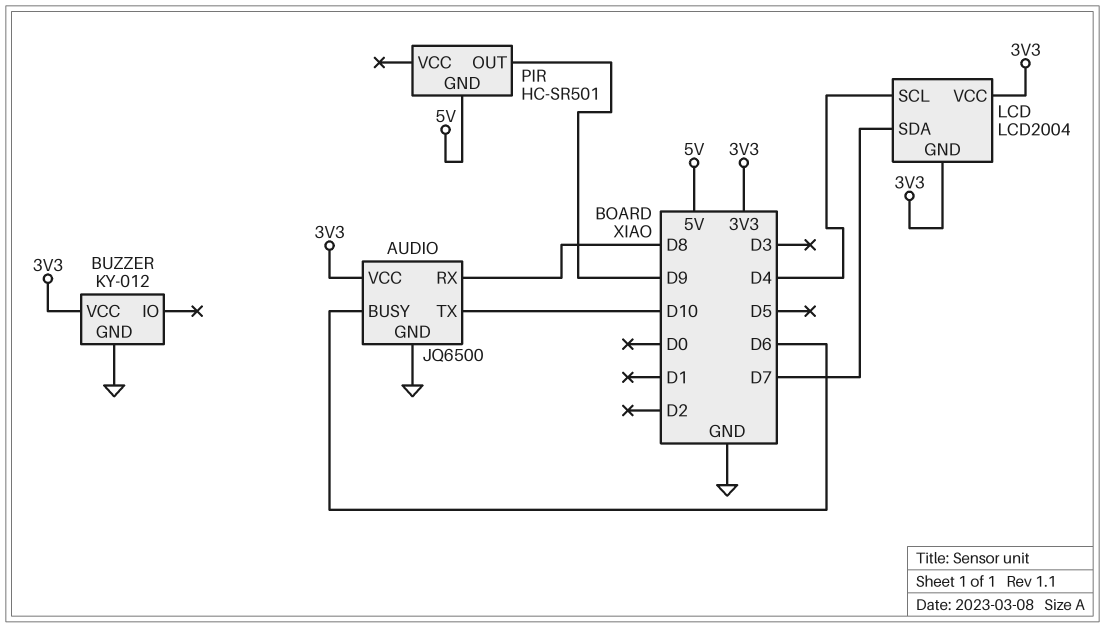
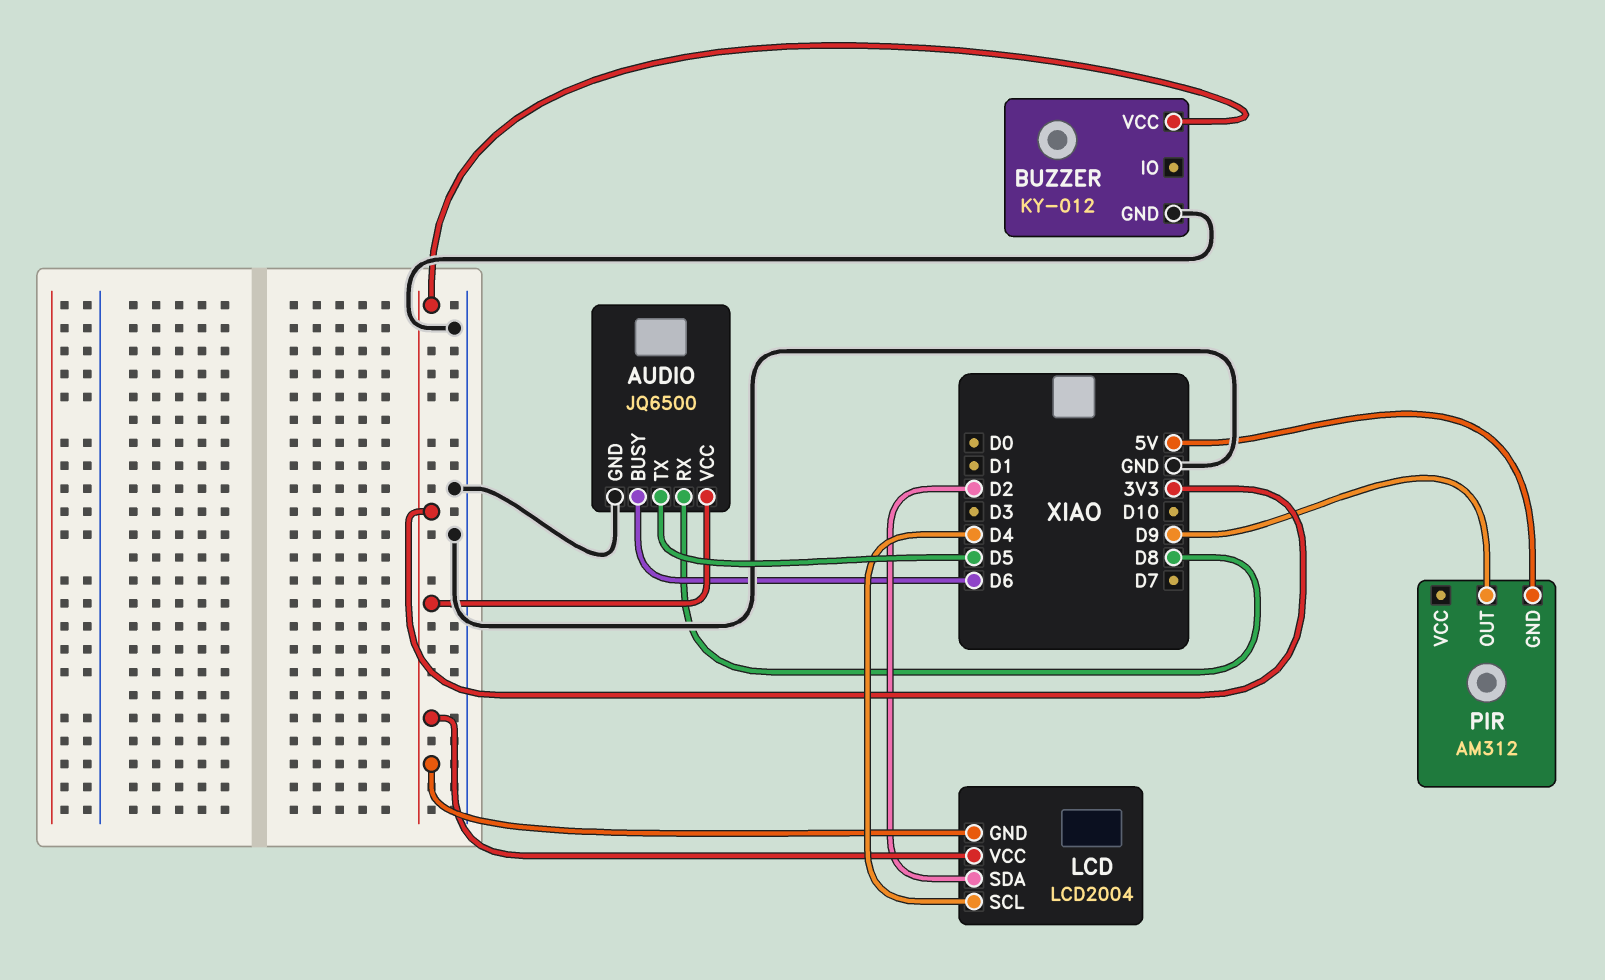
AUDIO pin TX: D10 -> D5
LCD pin SDA: D7 -> D2
PIR: HC-SR501 -> AM312

